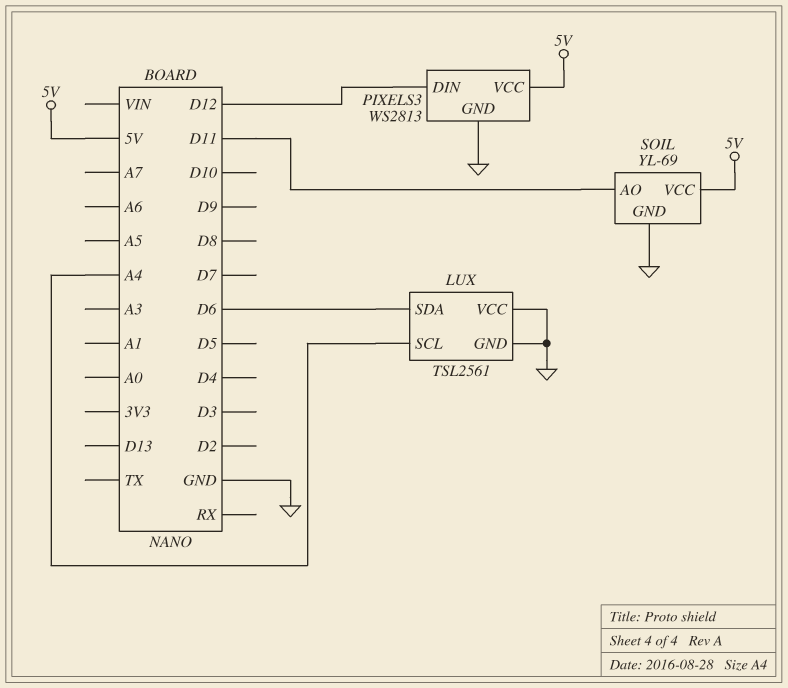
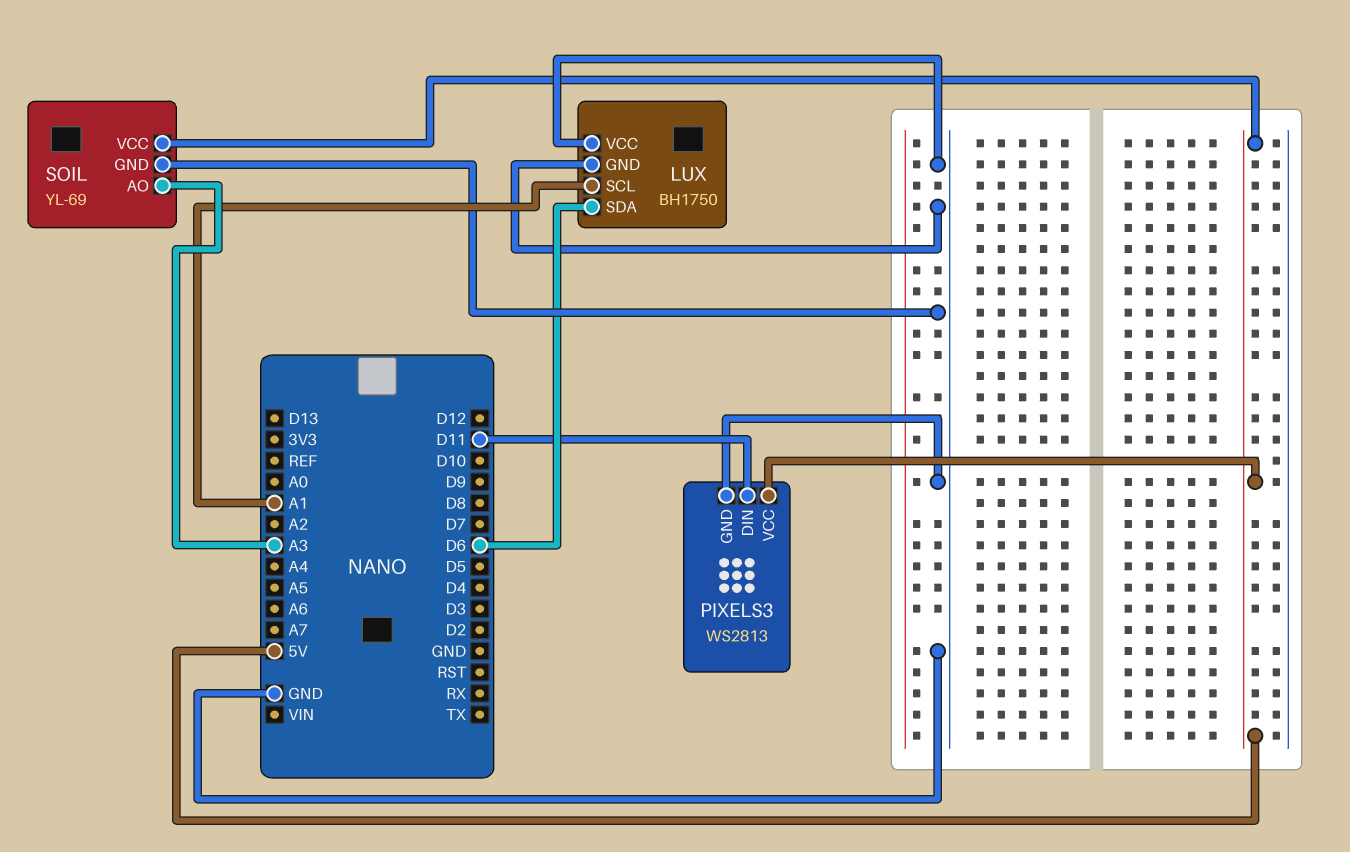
LUX: TSL2561 -> BH1750
LUX pin SCL: A4 -> A1
PIXELS3 pin DIN: D12 -> D11
SOIL pin AO: D11 -> A3

